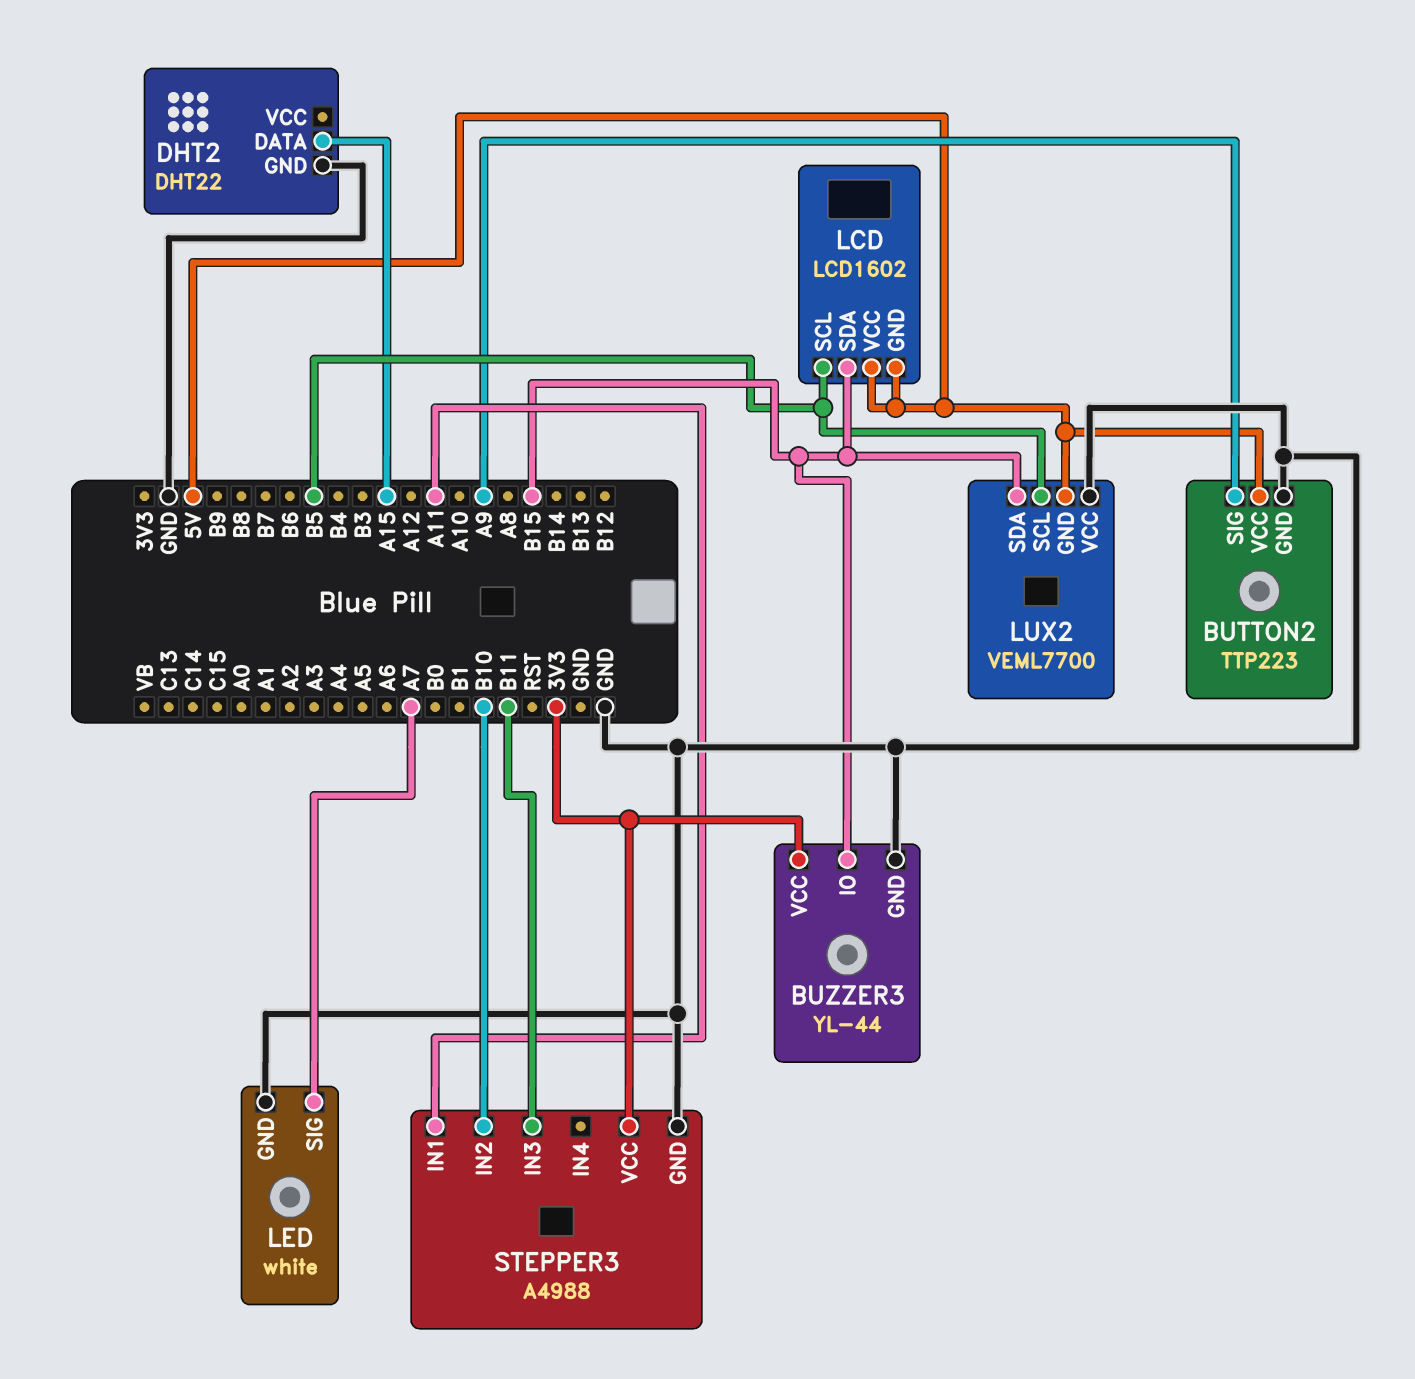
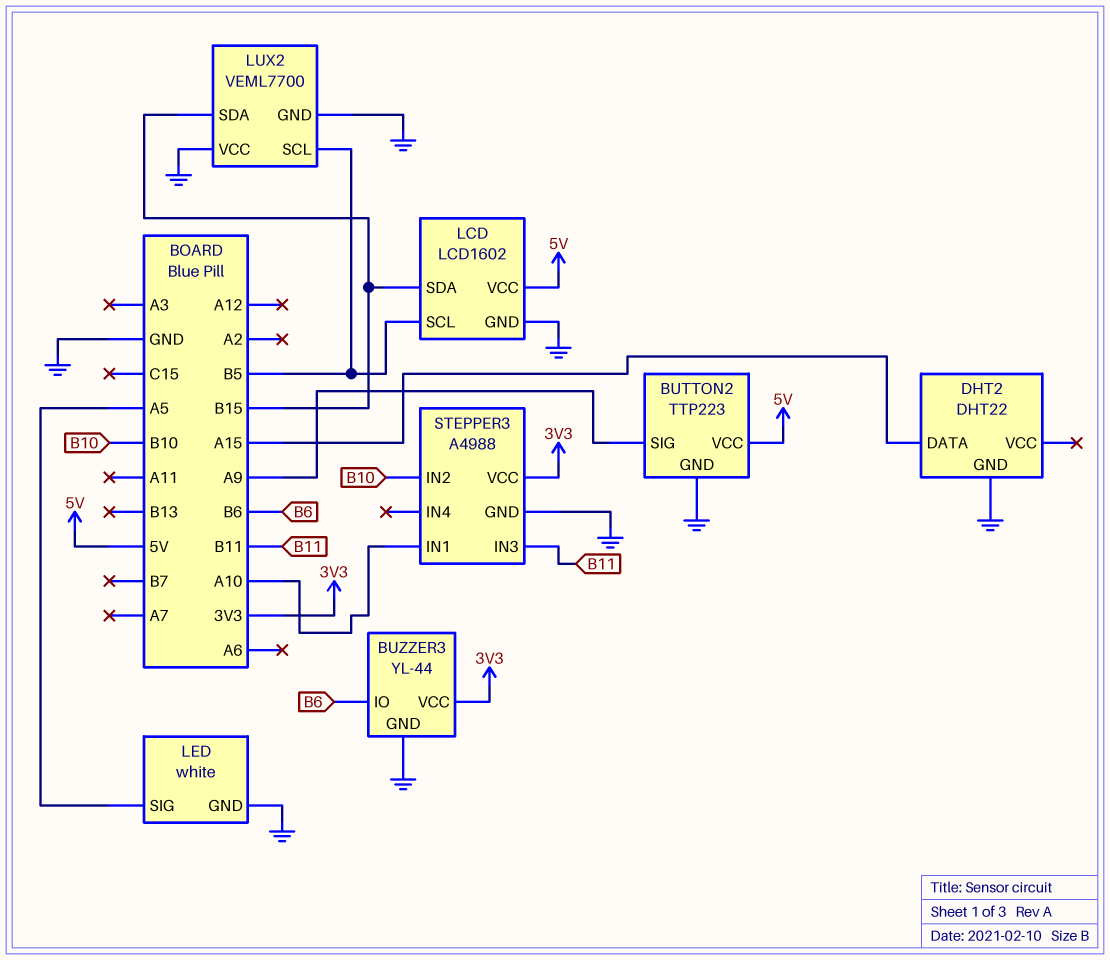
BUZZER3 pin IO: B15 -> B6
LCD pin GND: 5V -> GND
LED pin SIG: A7 -> A5
LUX2 pin GND: 5V -> GND
STEPPER3 pin IN1: A11 -> A10

